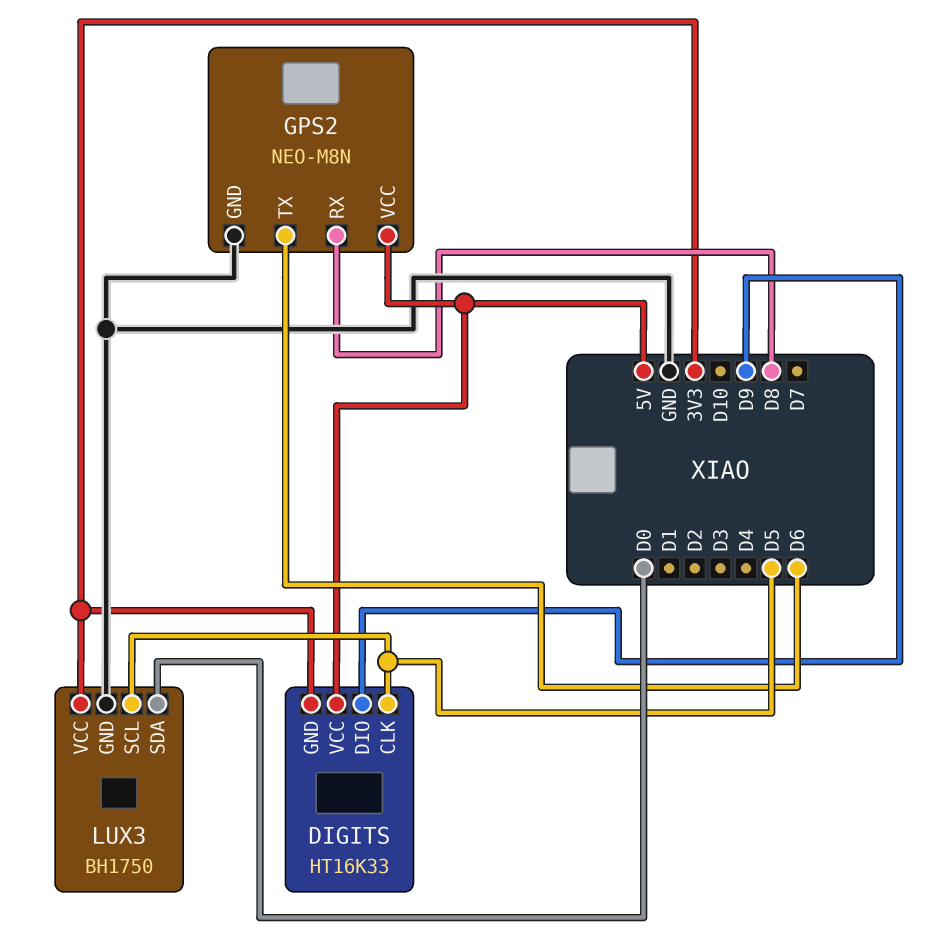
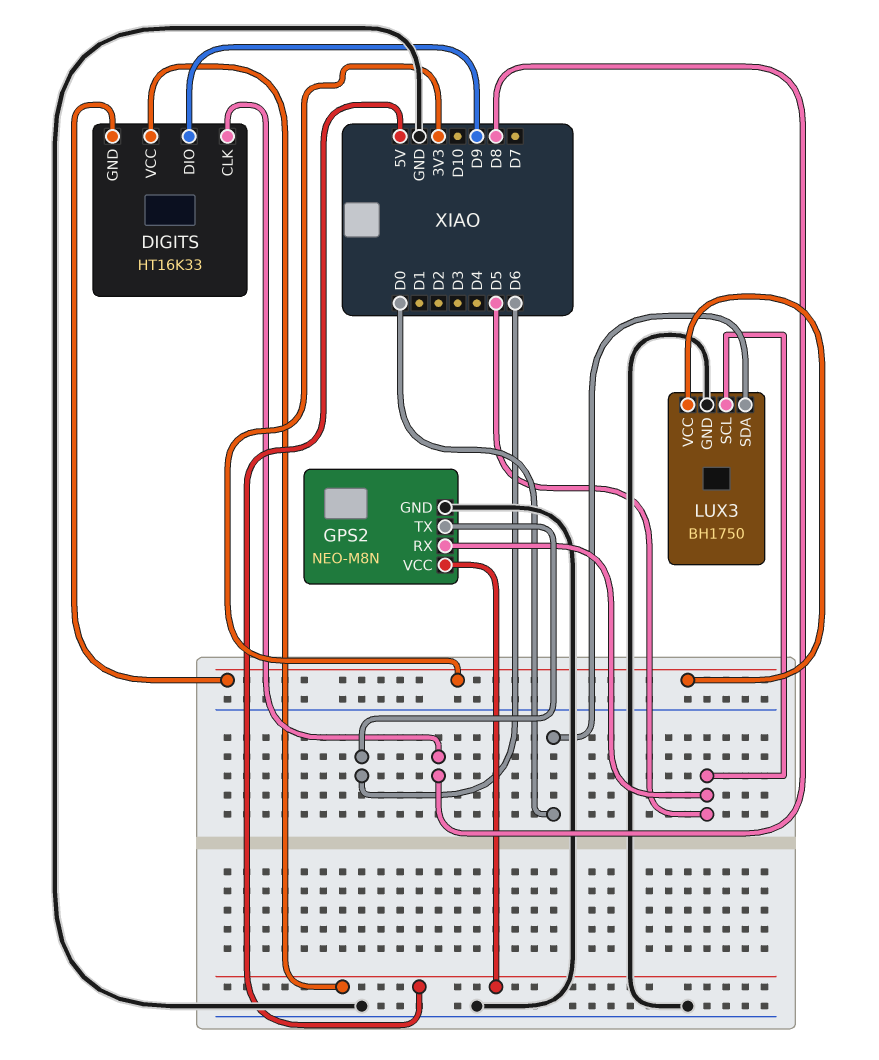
DIGITS pin CLK: D5 -> D8
GPS2 pin RX: D8 -> D5

